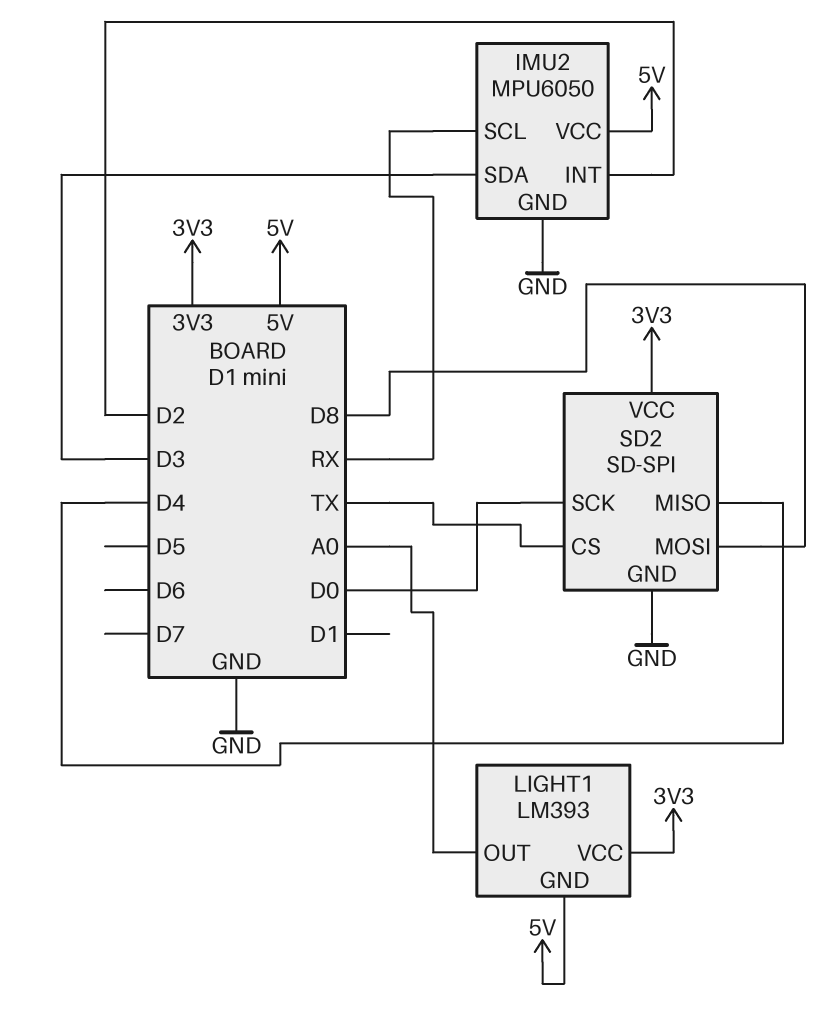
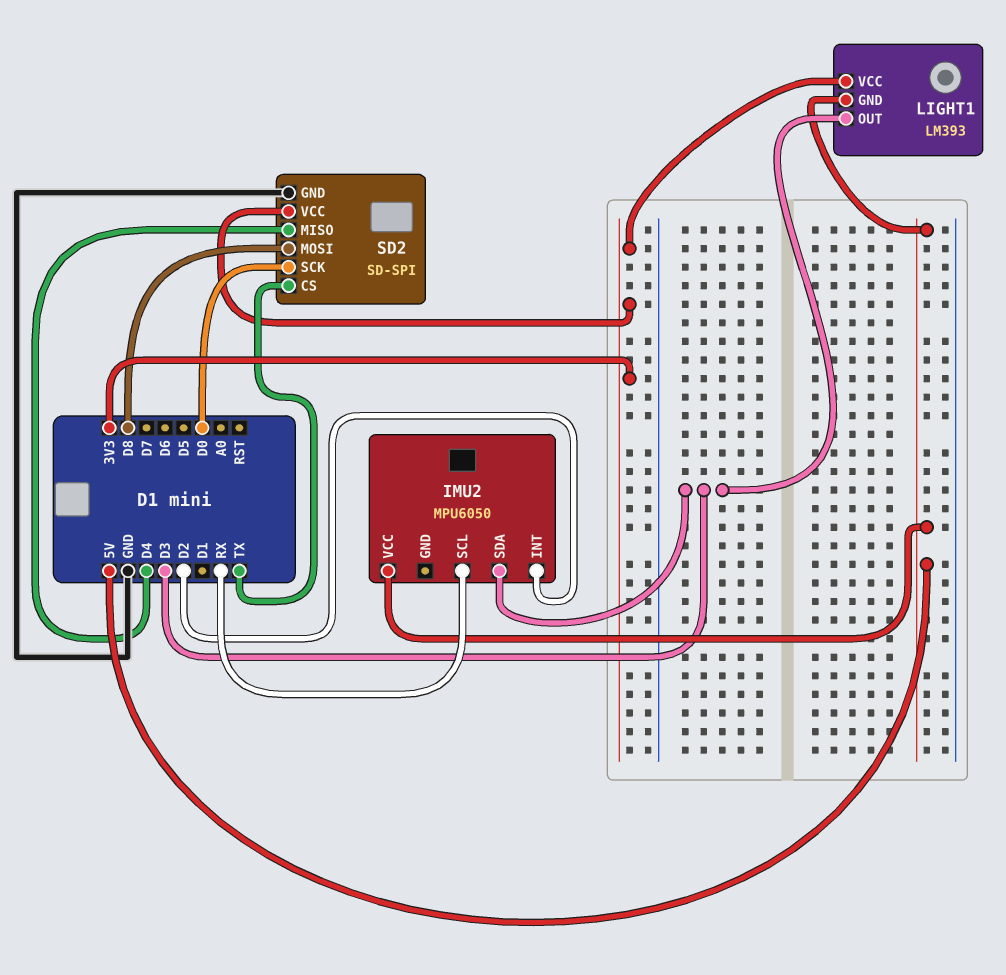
IMU2 pin GND: GND -> none
LIGHT1 pin OUT: A0 -> D3

